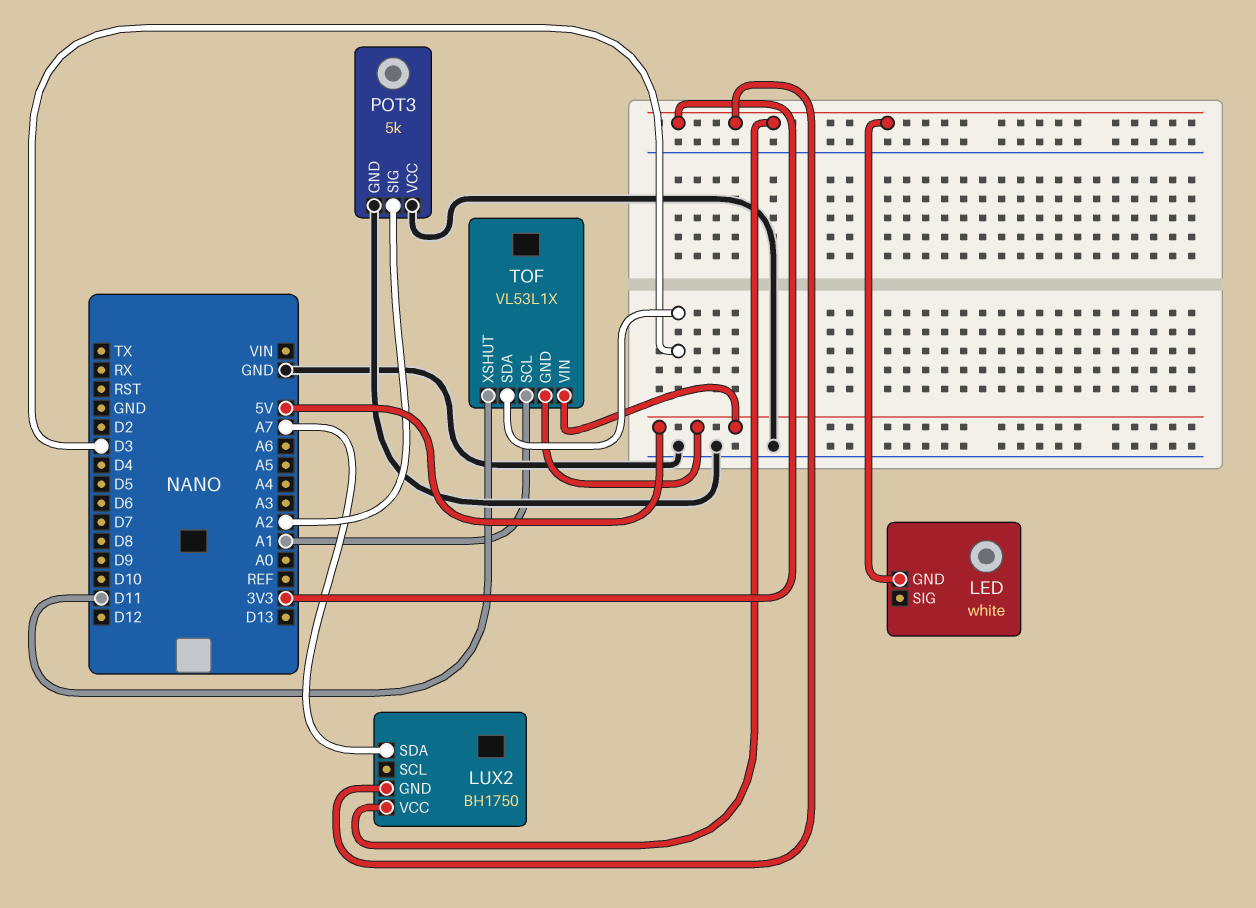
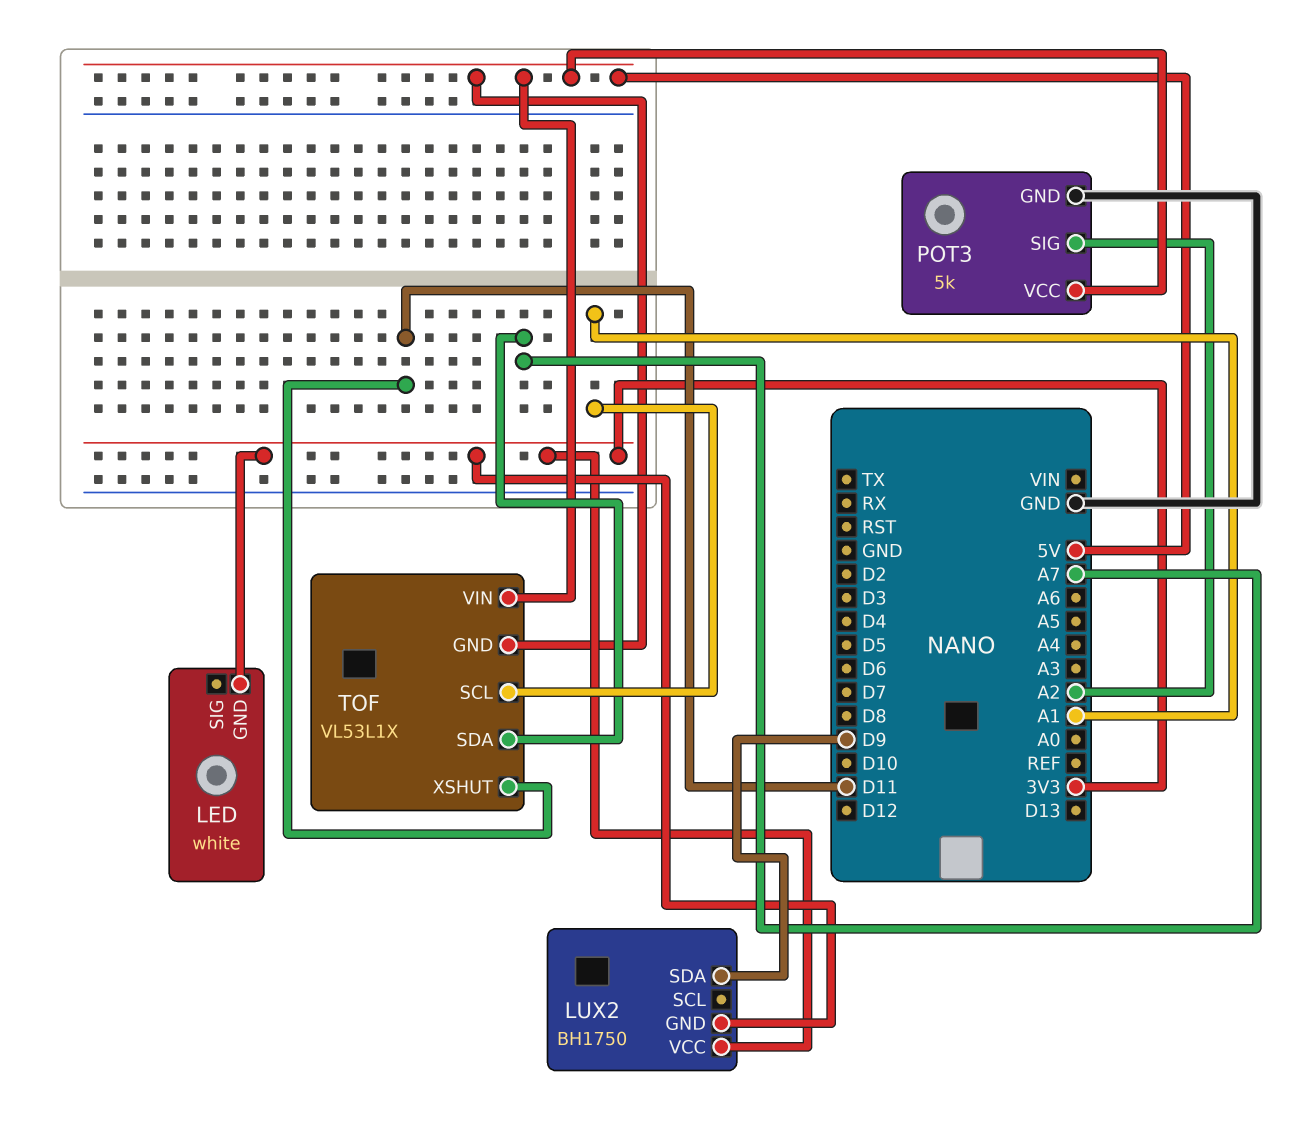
LUX2 pin SDA: A7 -> D9
POT3 pin VCC: GND -> 5V
TOF pin SDA: D3 -> A7

